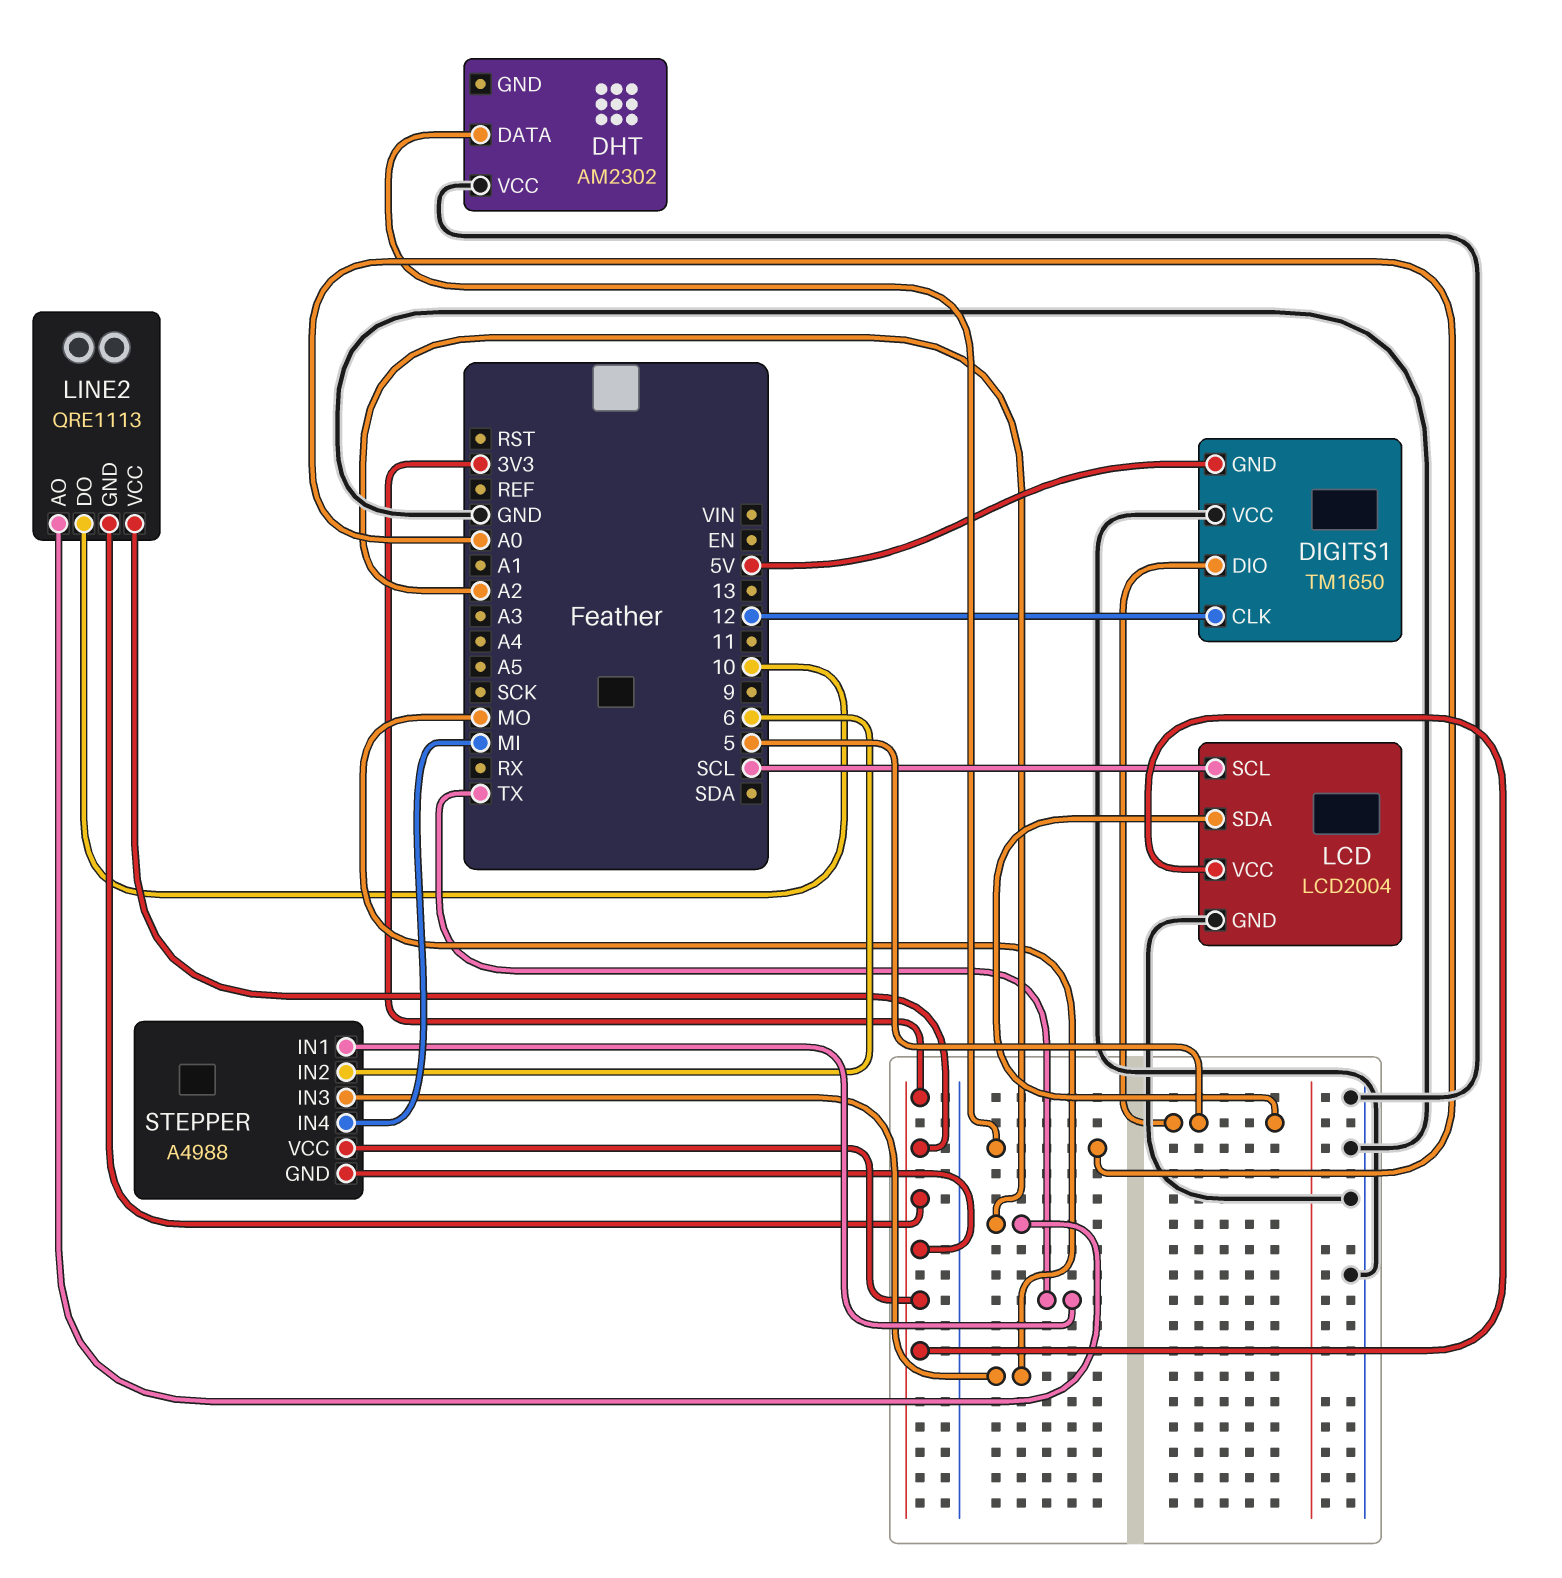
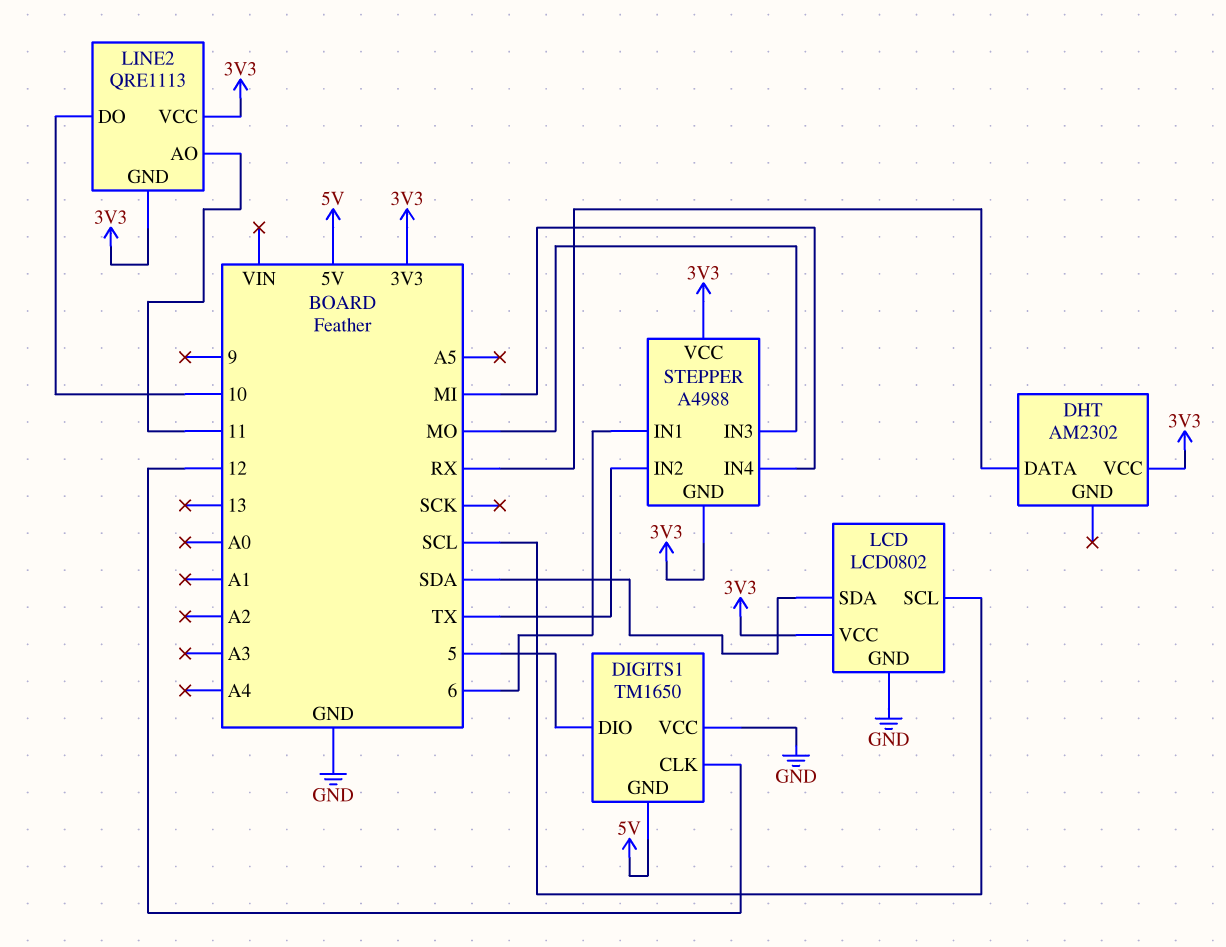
DHT pin DATA: A0 -> RX
DHT pin VCC: GND -> 3V3
LCD: LCD2004 -> LCD0802
LCD pin SDA: 5 -> SDA
LINE2 pin AO: A2 -> 11
STEPPER pin IN1: TX -> 6
STEPPER pin IN2: 6 -> TX

